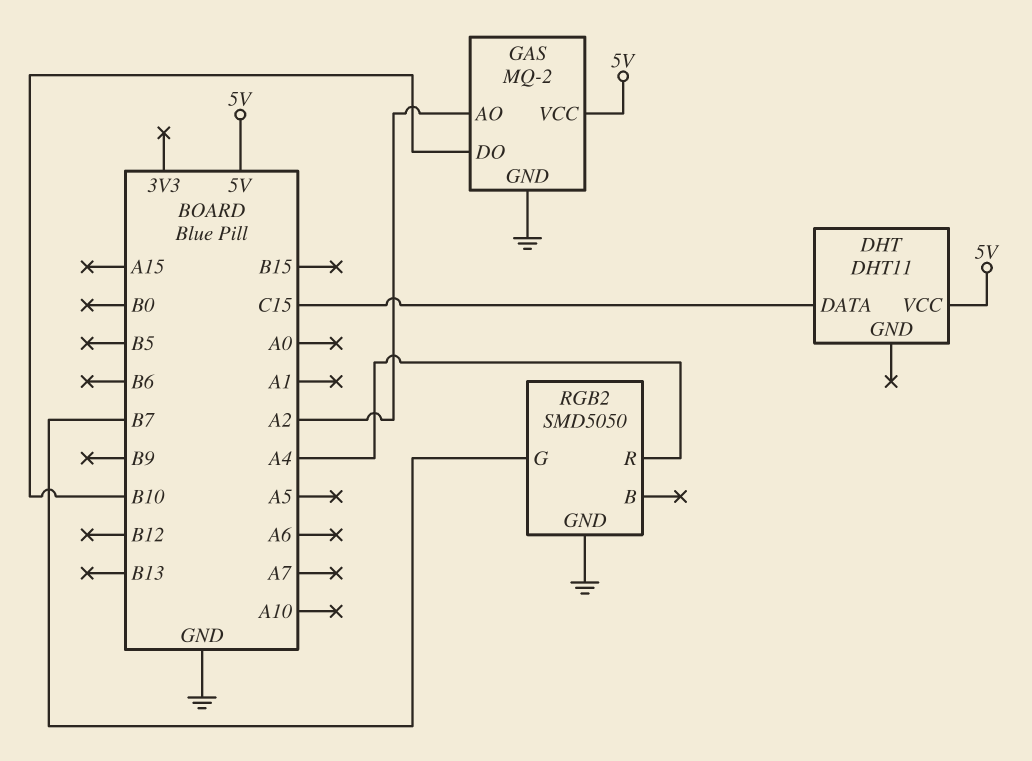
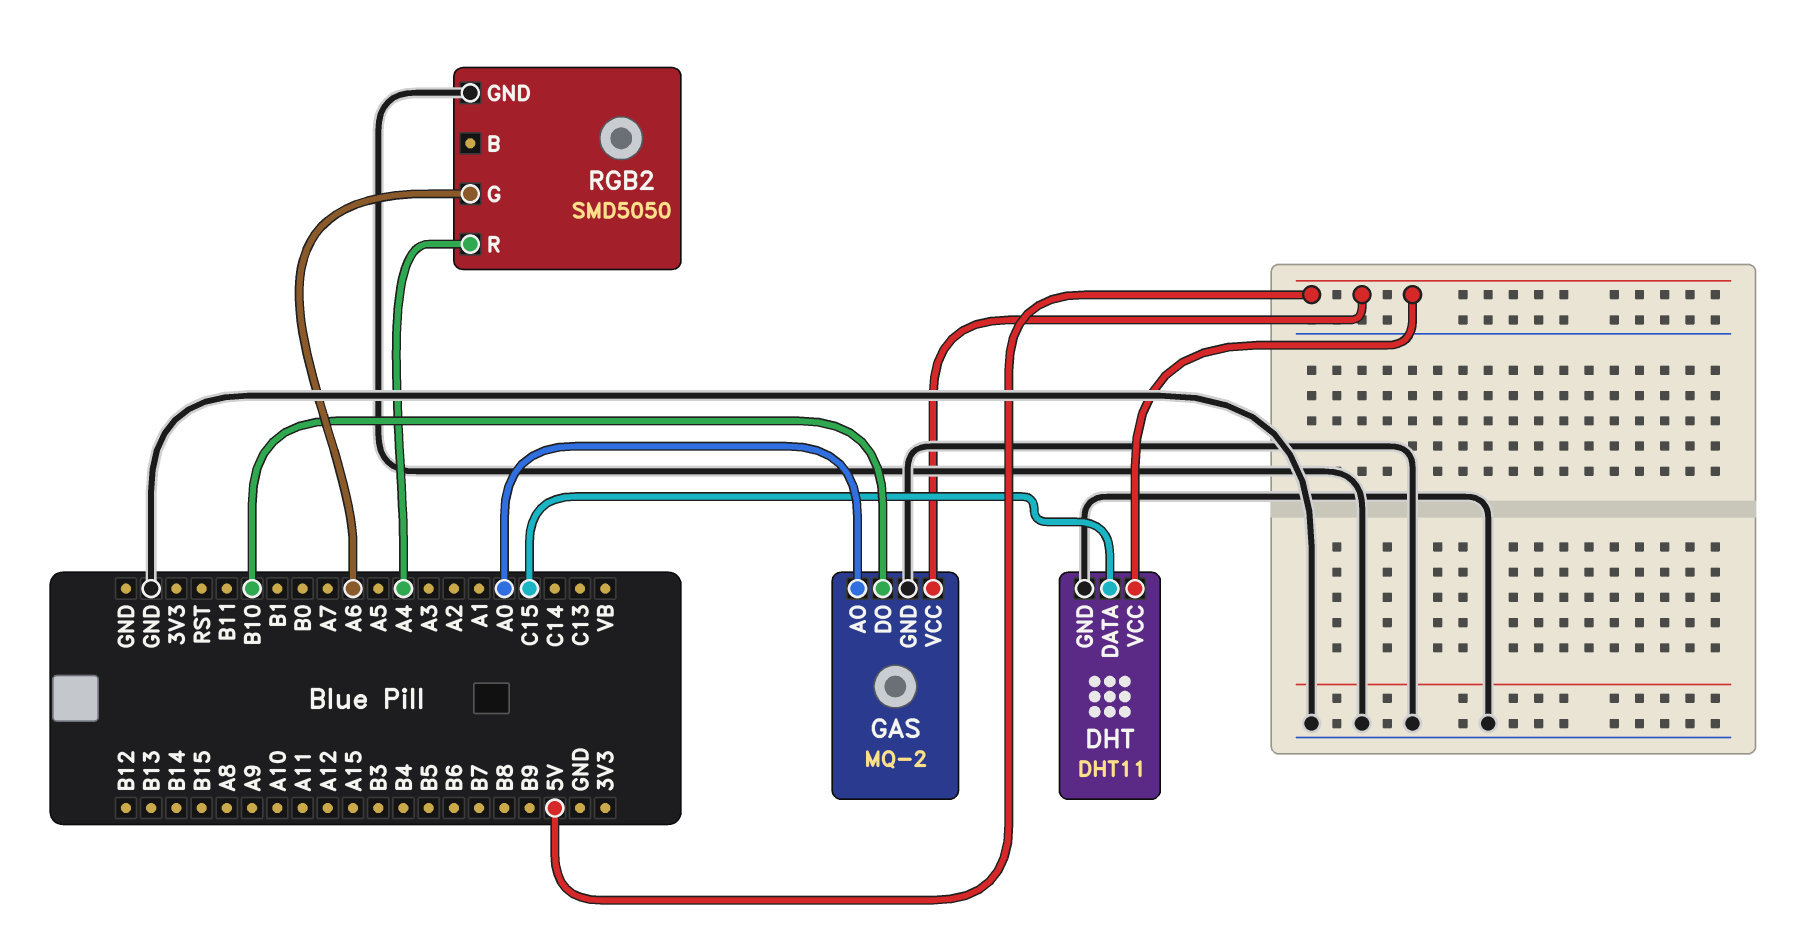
DHT pin GND: none -> GND
GAS pin AO: A2 -> A0
RGB2 pin G: B7 -> A6

